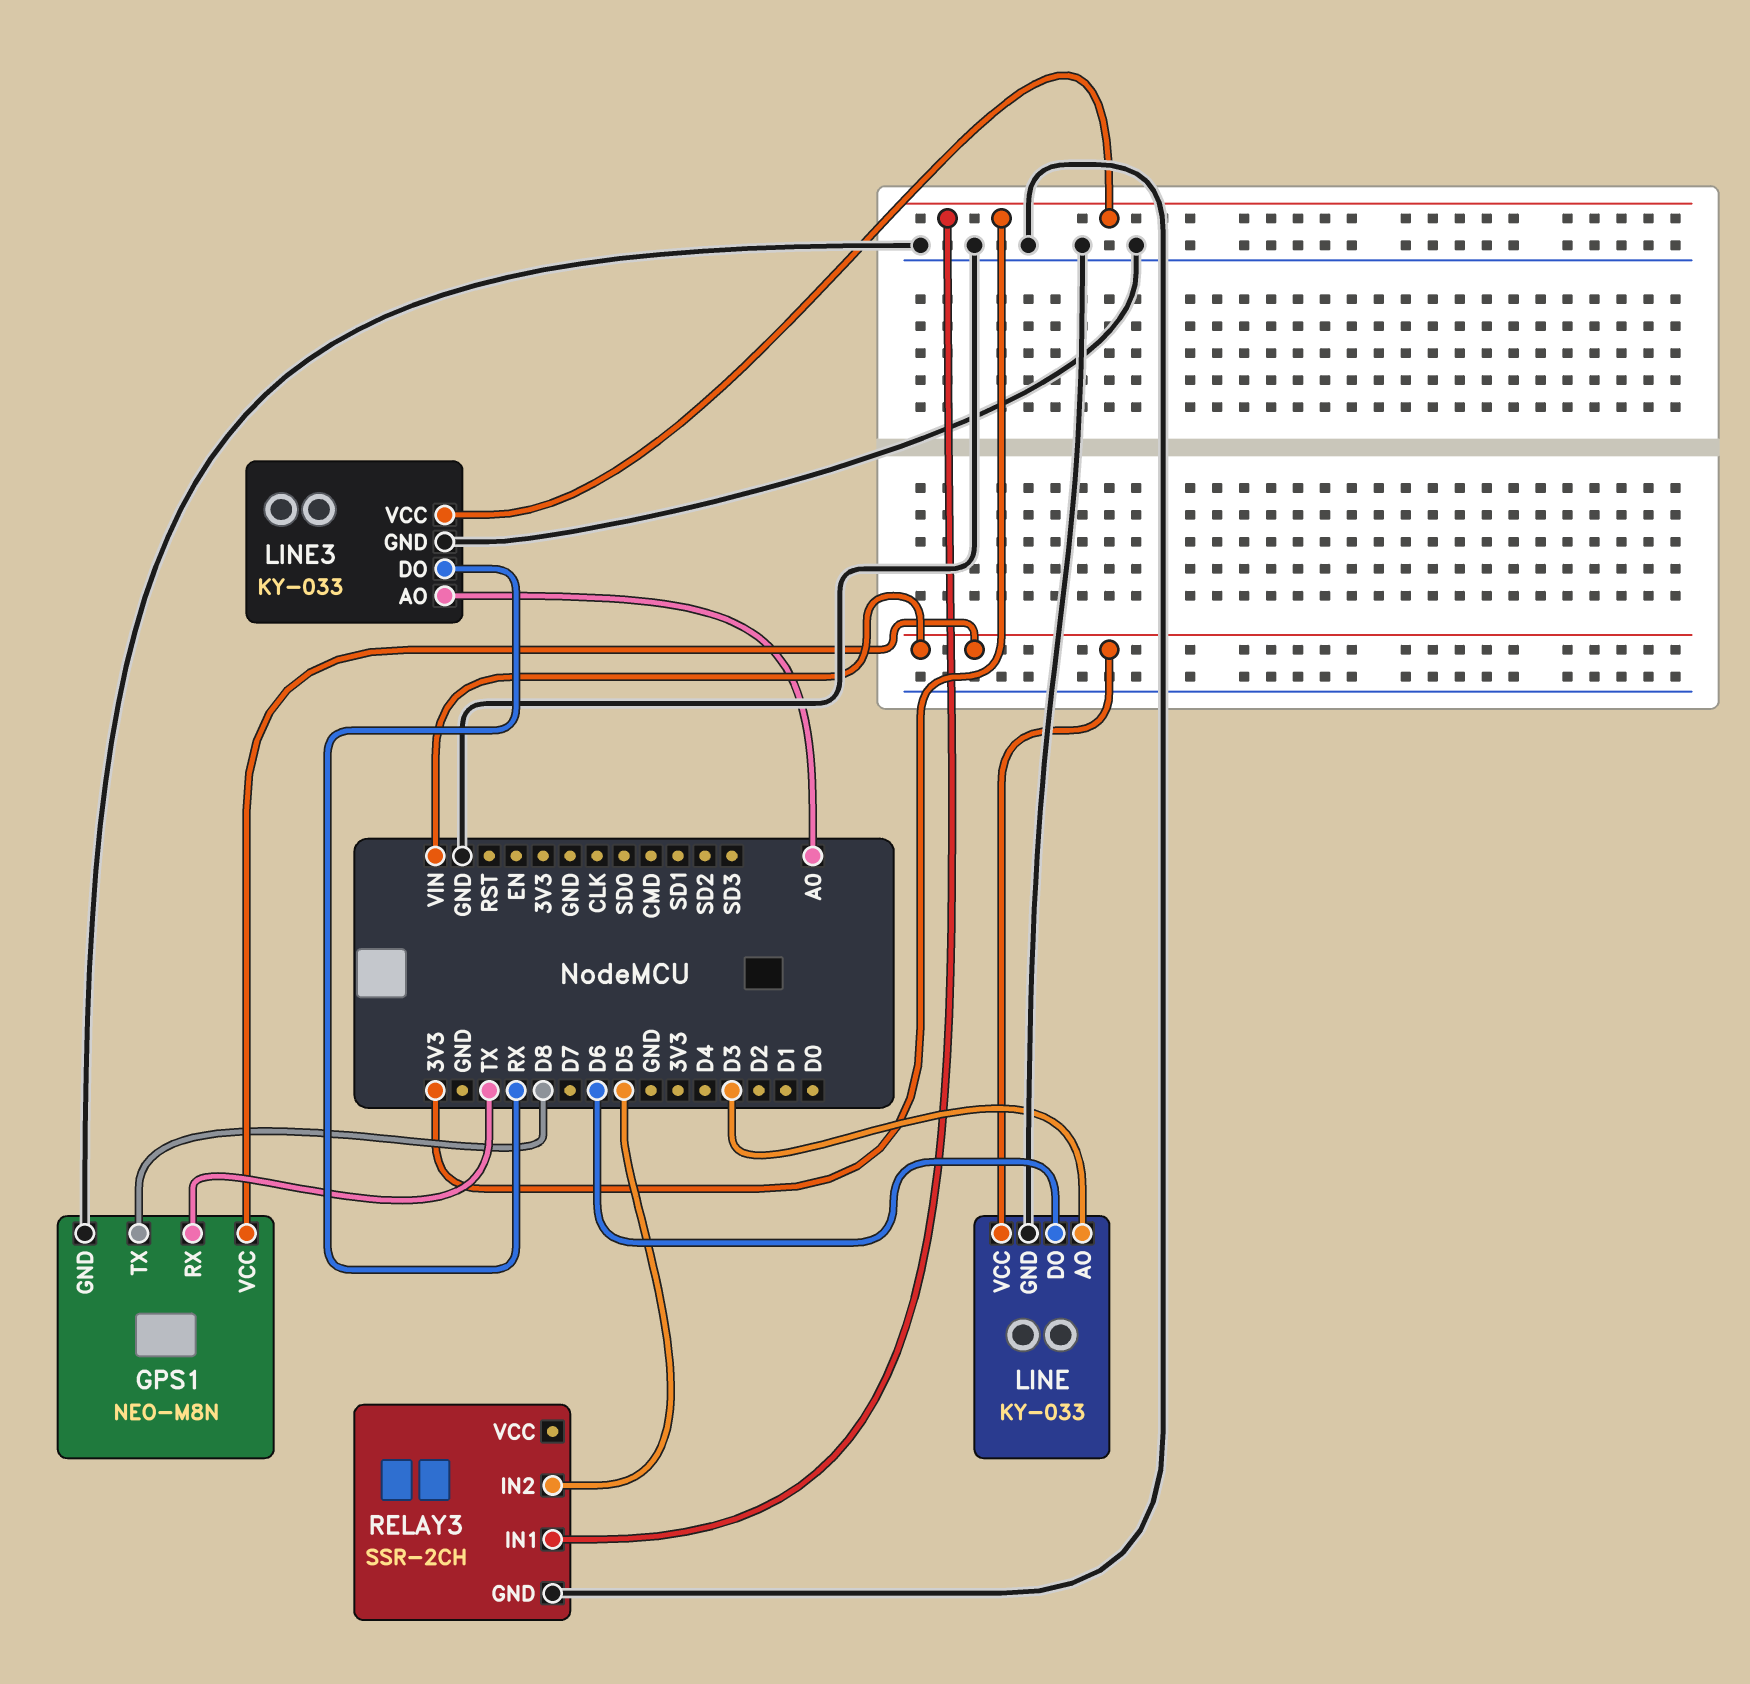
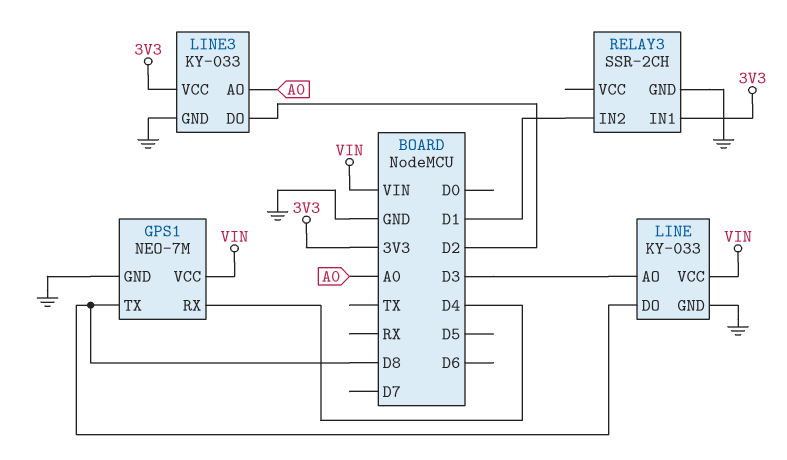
GPS1: NEO-M8N -> NEO-7M
GPS1 pin RX: TX -> D4
LINE pin DO: D6 -> D8
LINE3 pin DO: RX -> D2
RELAY3 pin IN2: D5 -> D1

